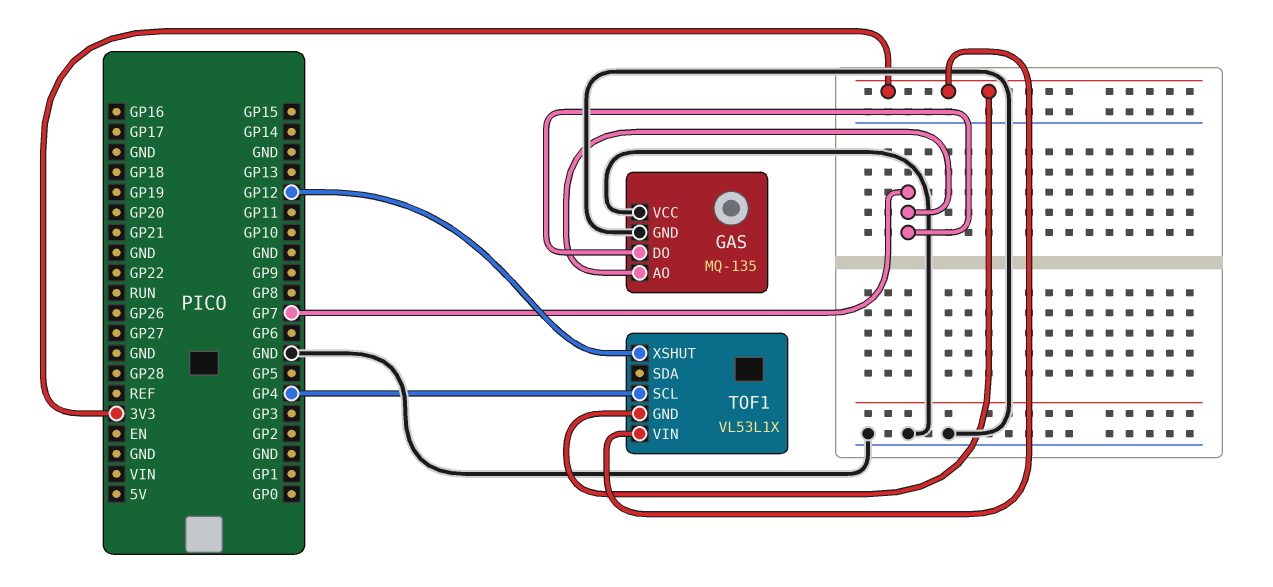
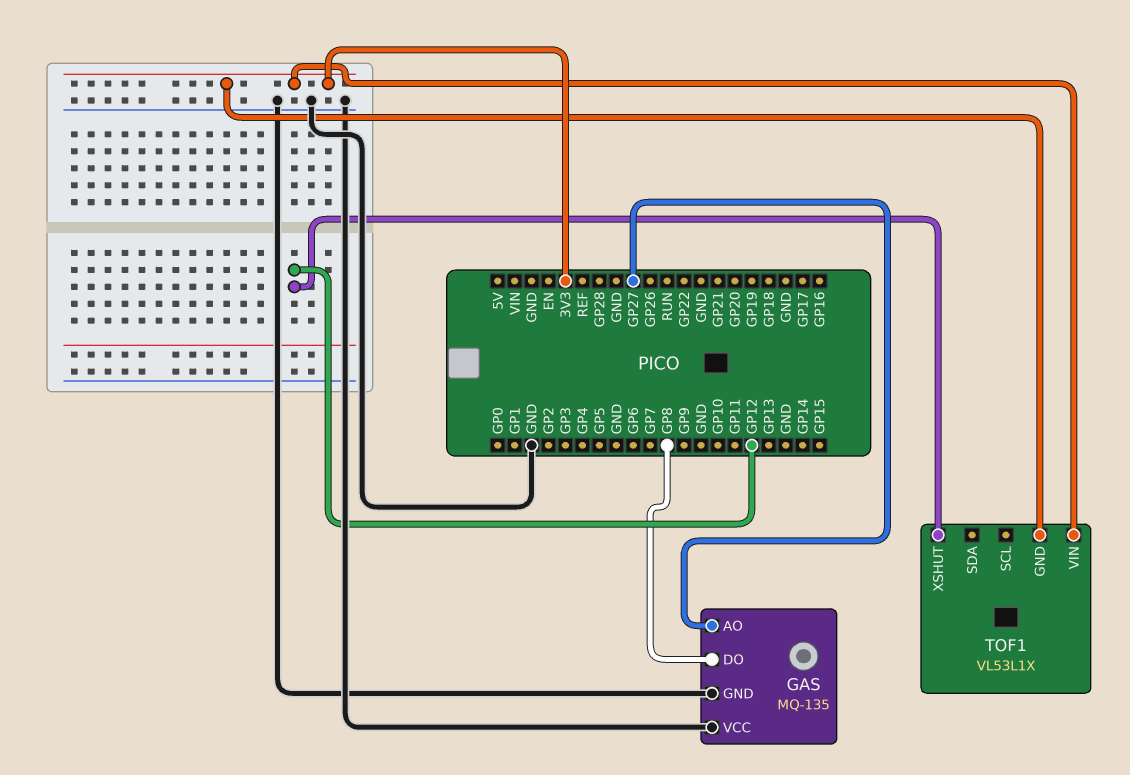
GAS pin AO: GP7 -> GP27
GAS pin DO: GP7 -> GP8
TOF1 pin SCL: GP4 -> none

